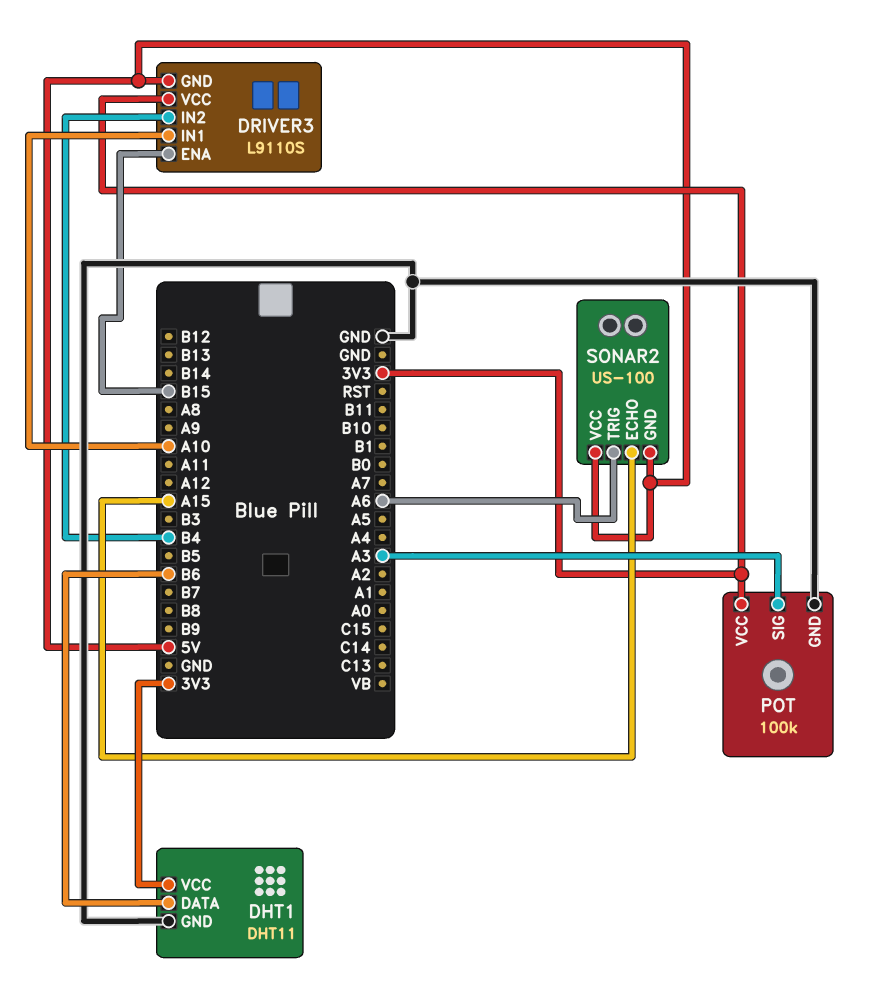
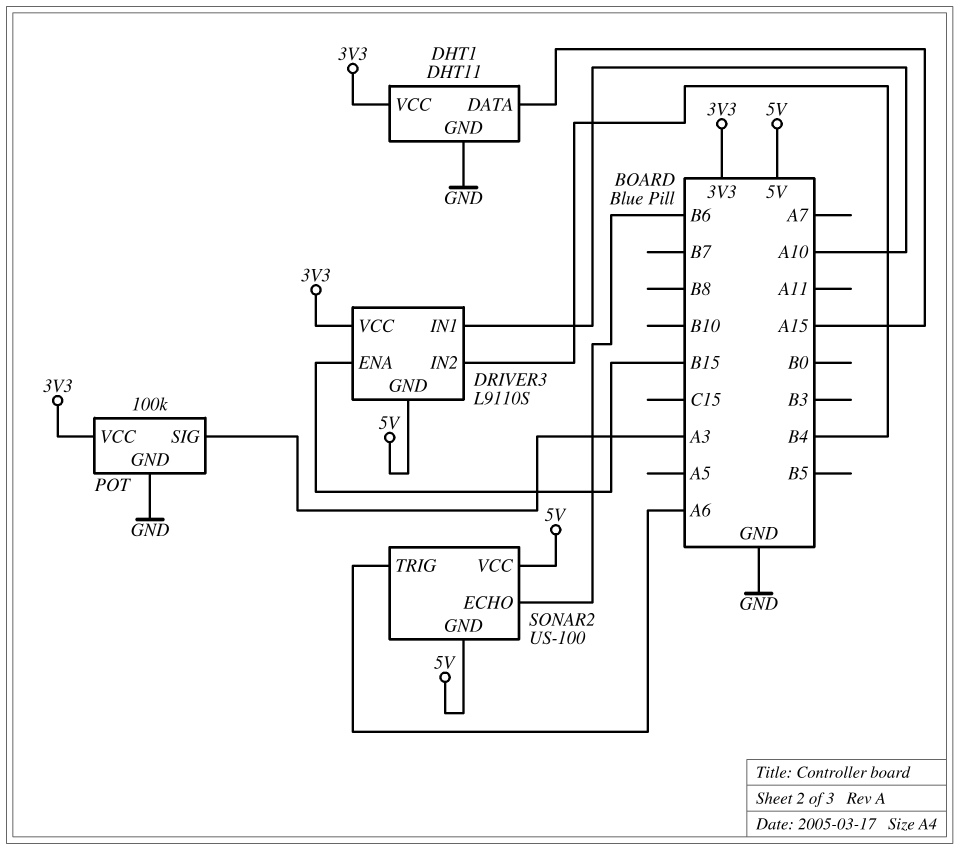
DHT1 pin DATA: B6 -> A15
SONAR2 pin ECHO: A15 -> B6

